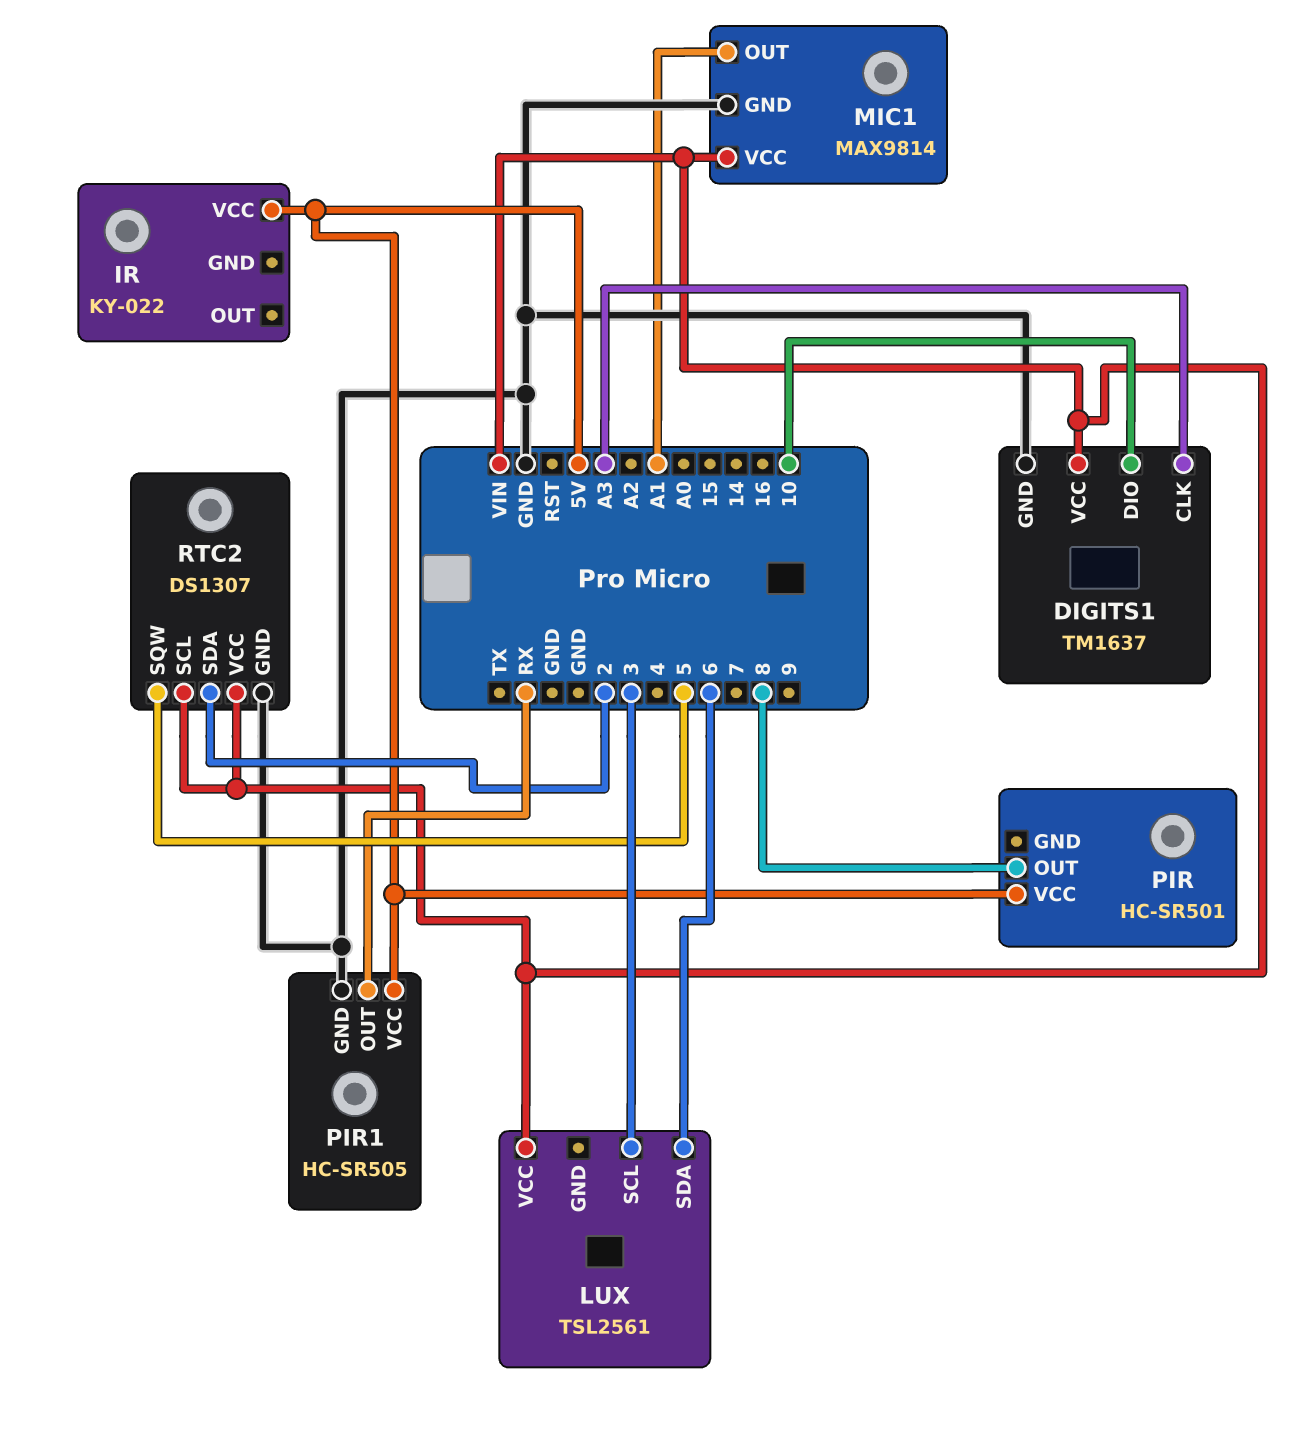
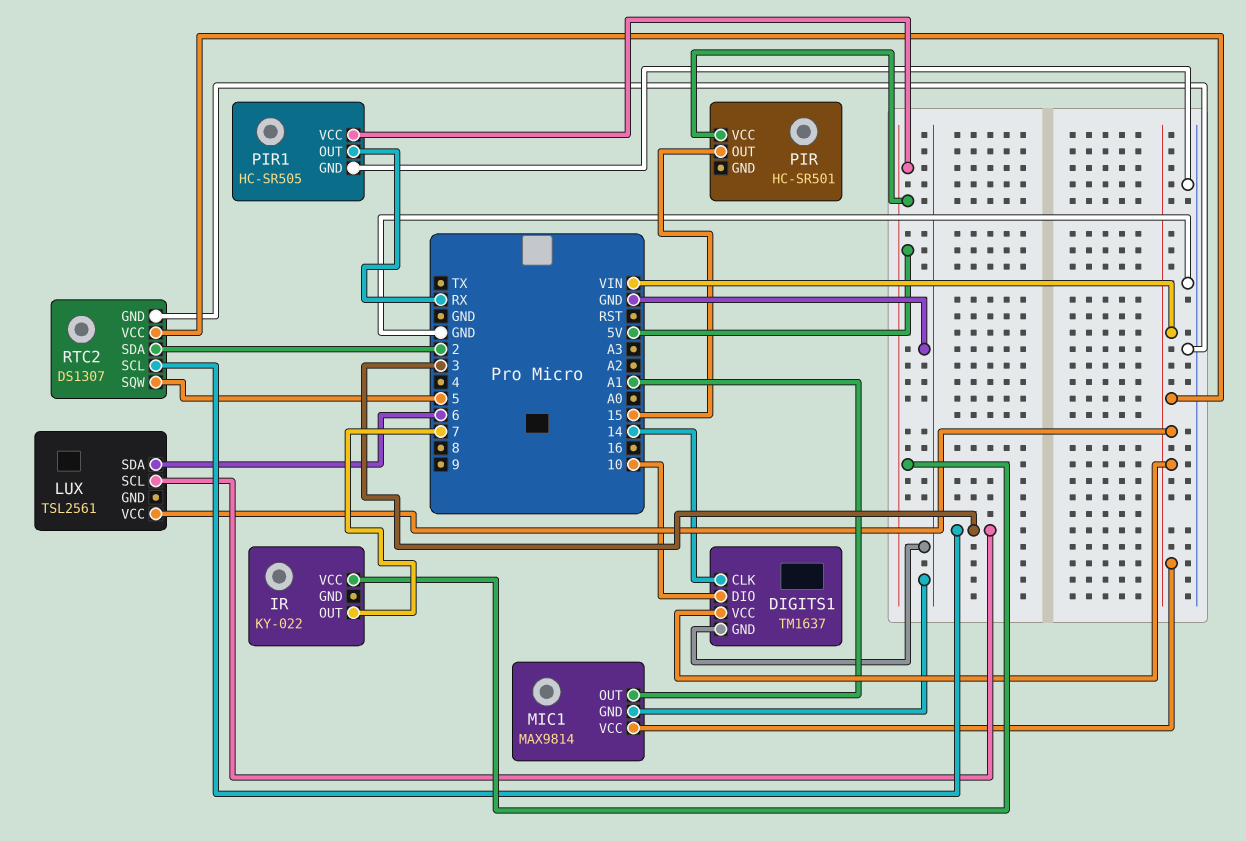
DIGITS1 pin CLK: A3 -> 14
IR pin OUT: none -> 7
PIR pin OUT: 8 -> 15
RTC2 pin SCL: VIN -> 3

